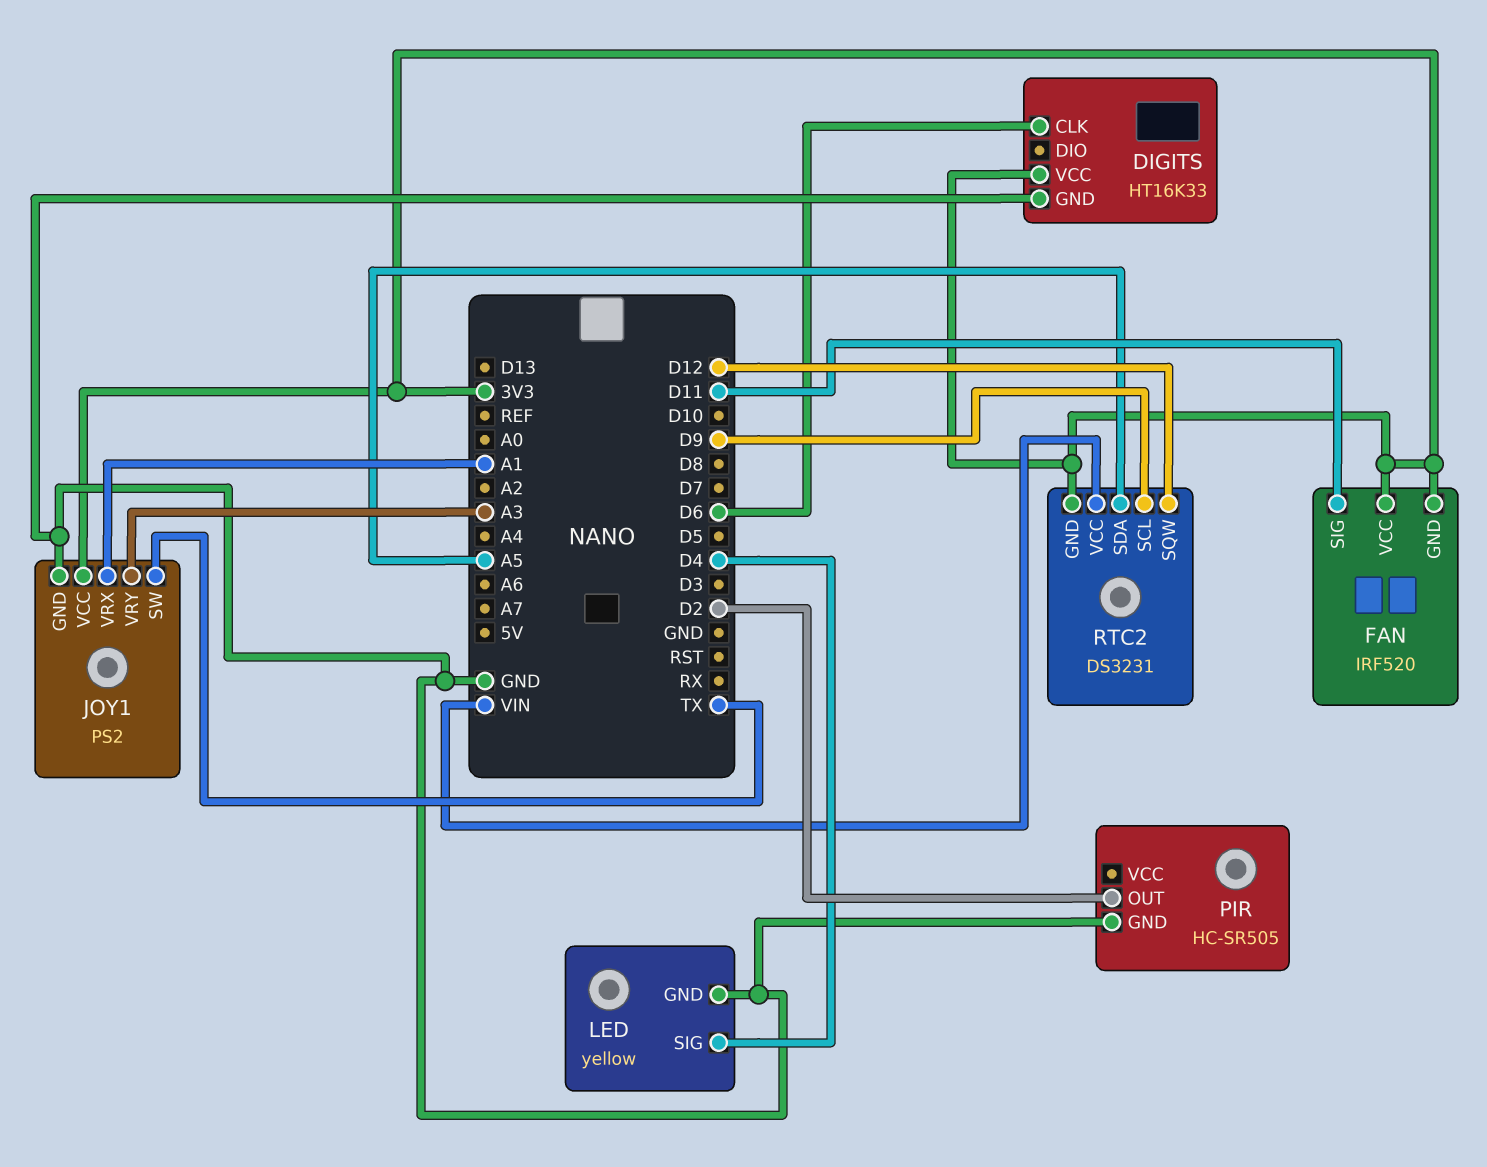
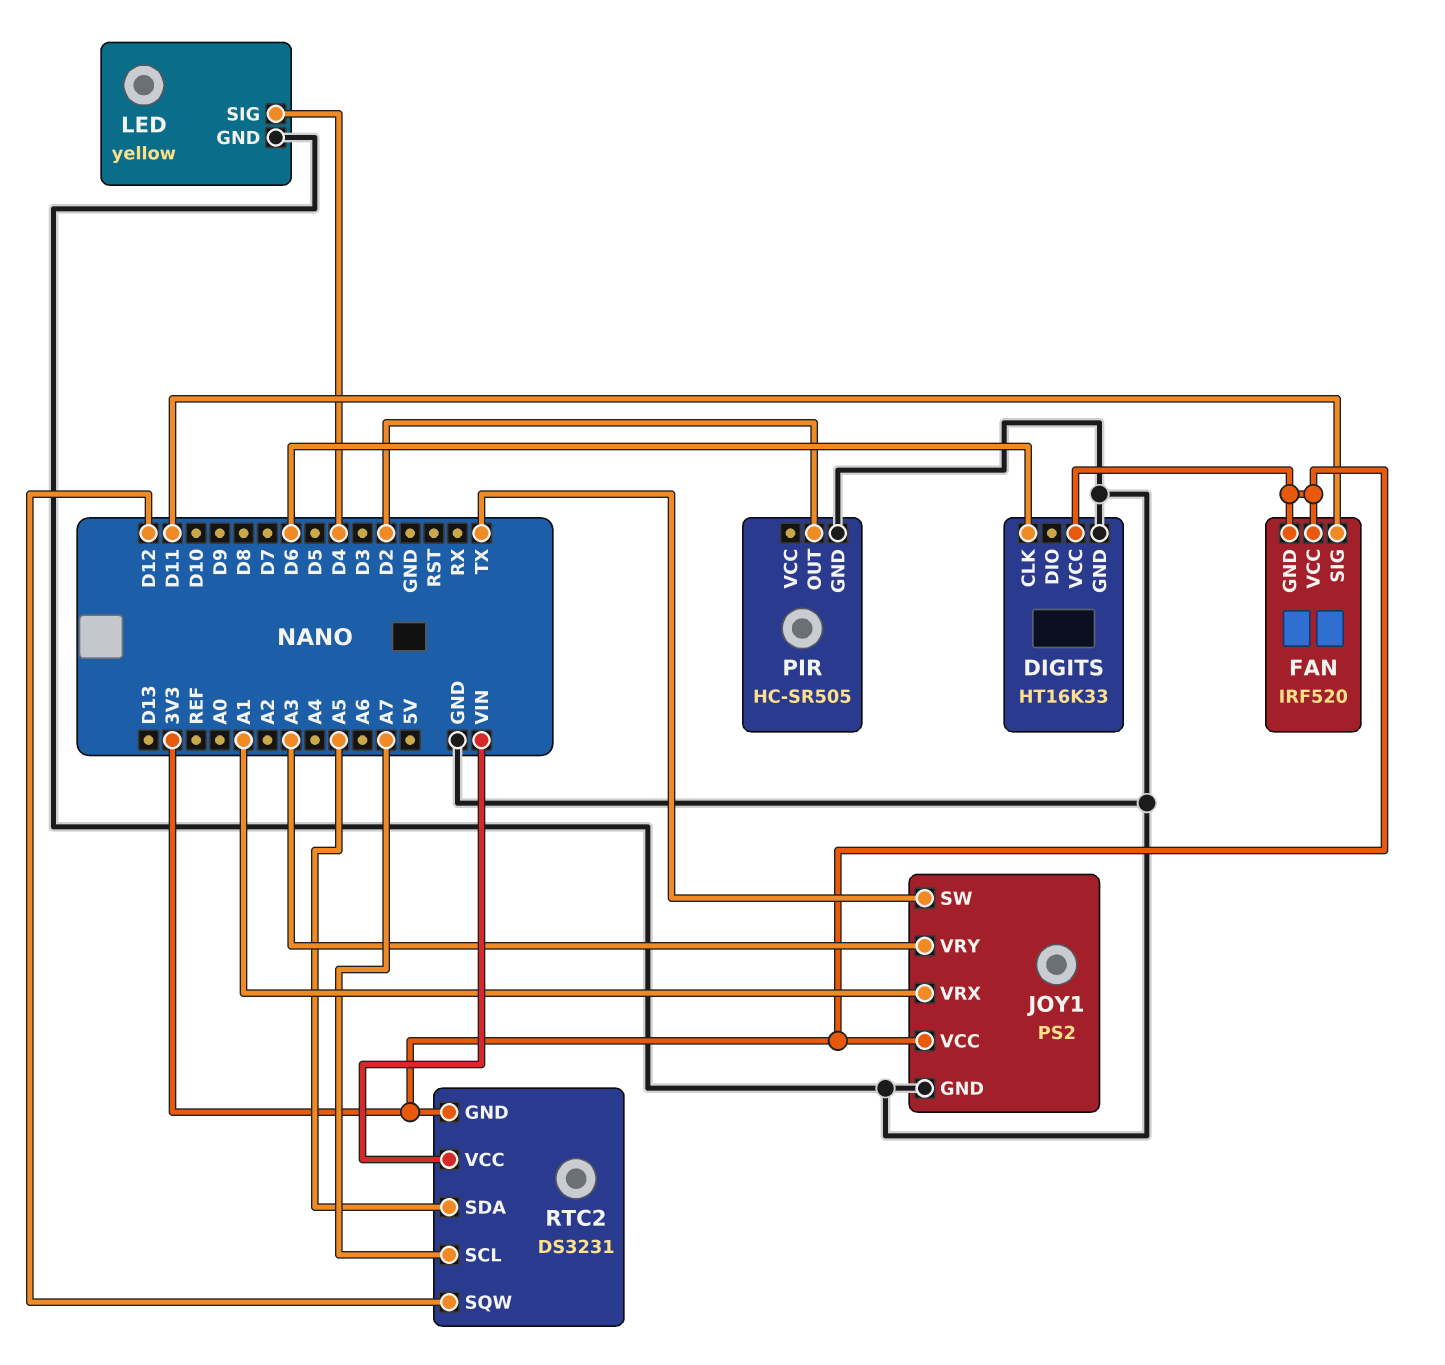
RTC2 pin SCL: D9 -> A7

